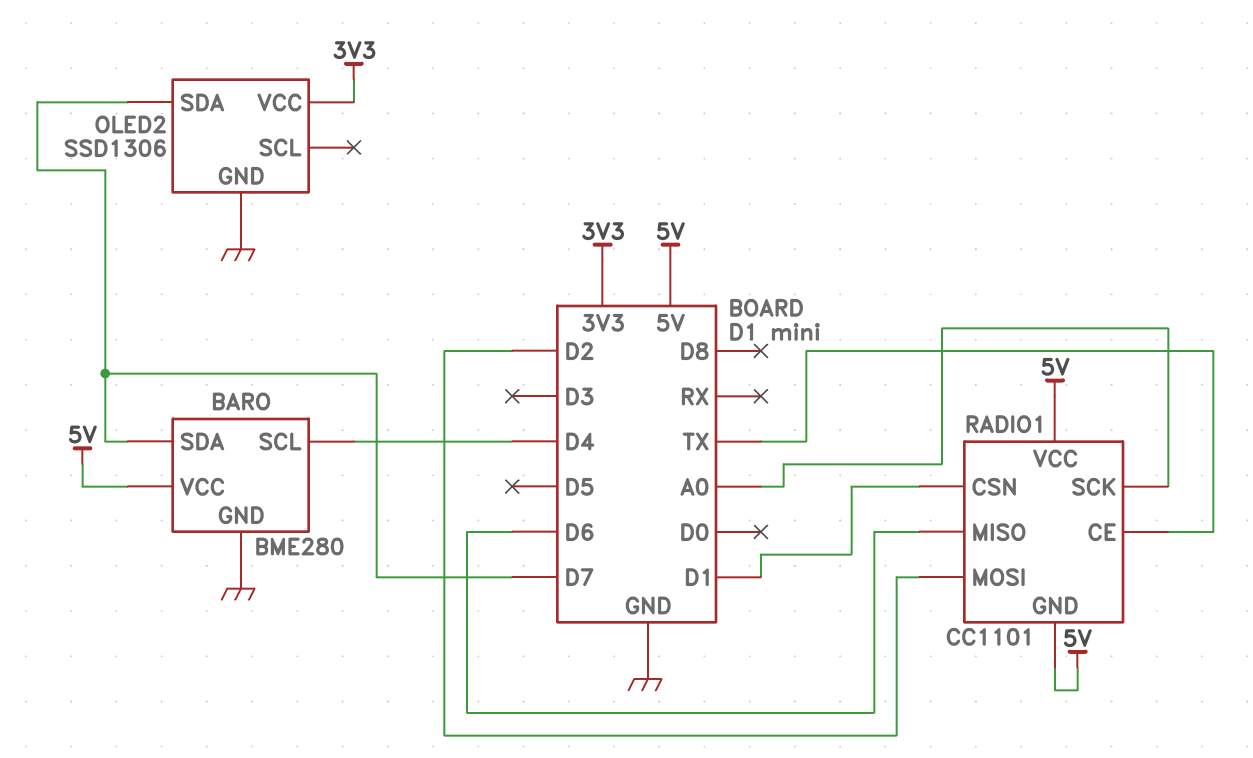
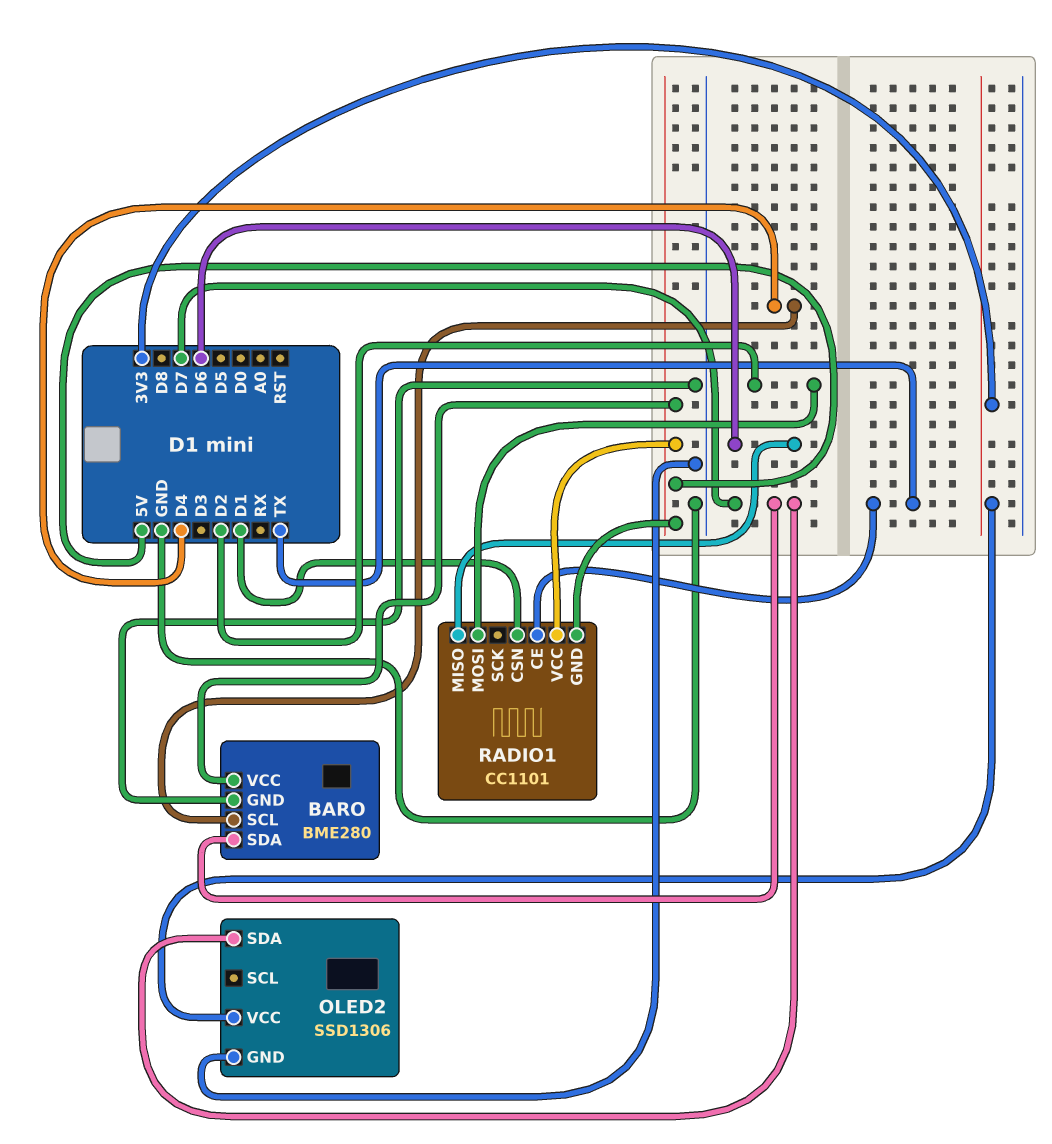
RADIO1 pin SCK: A0 -> none

